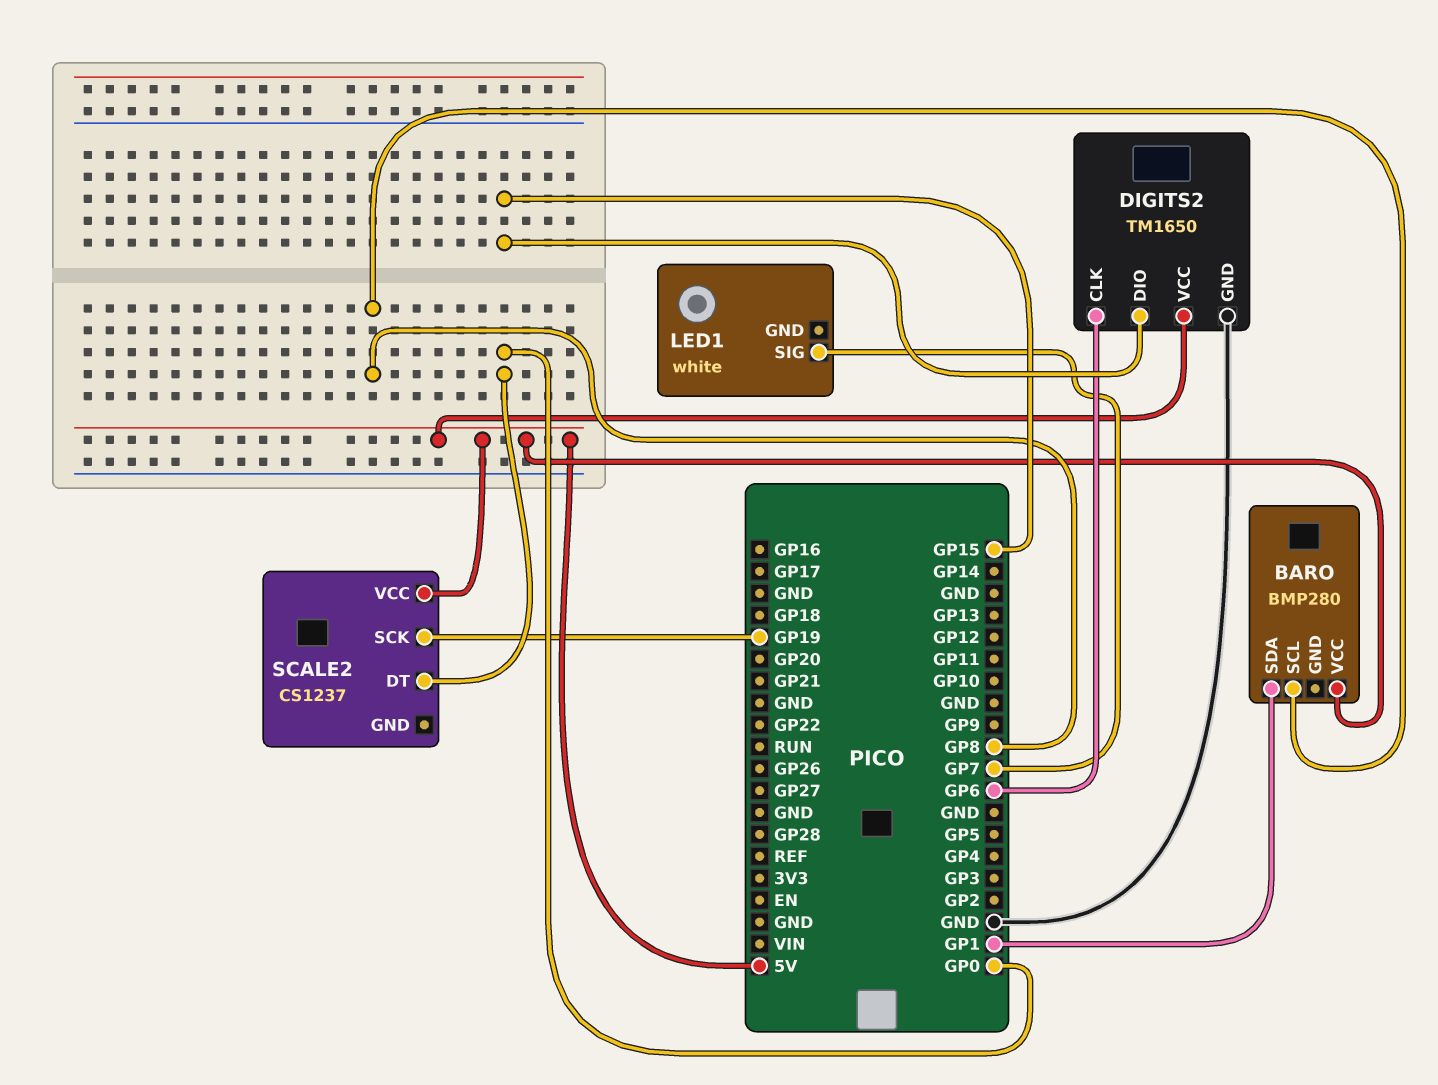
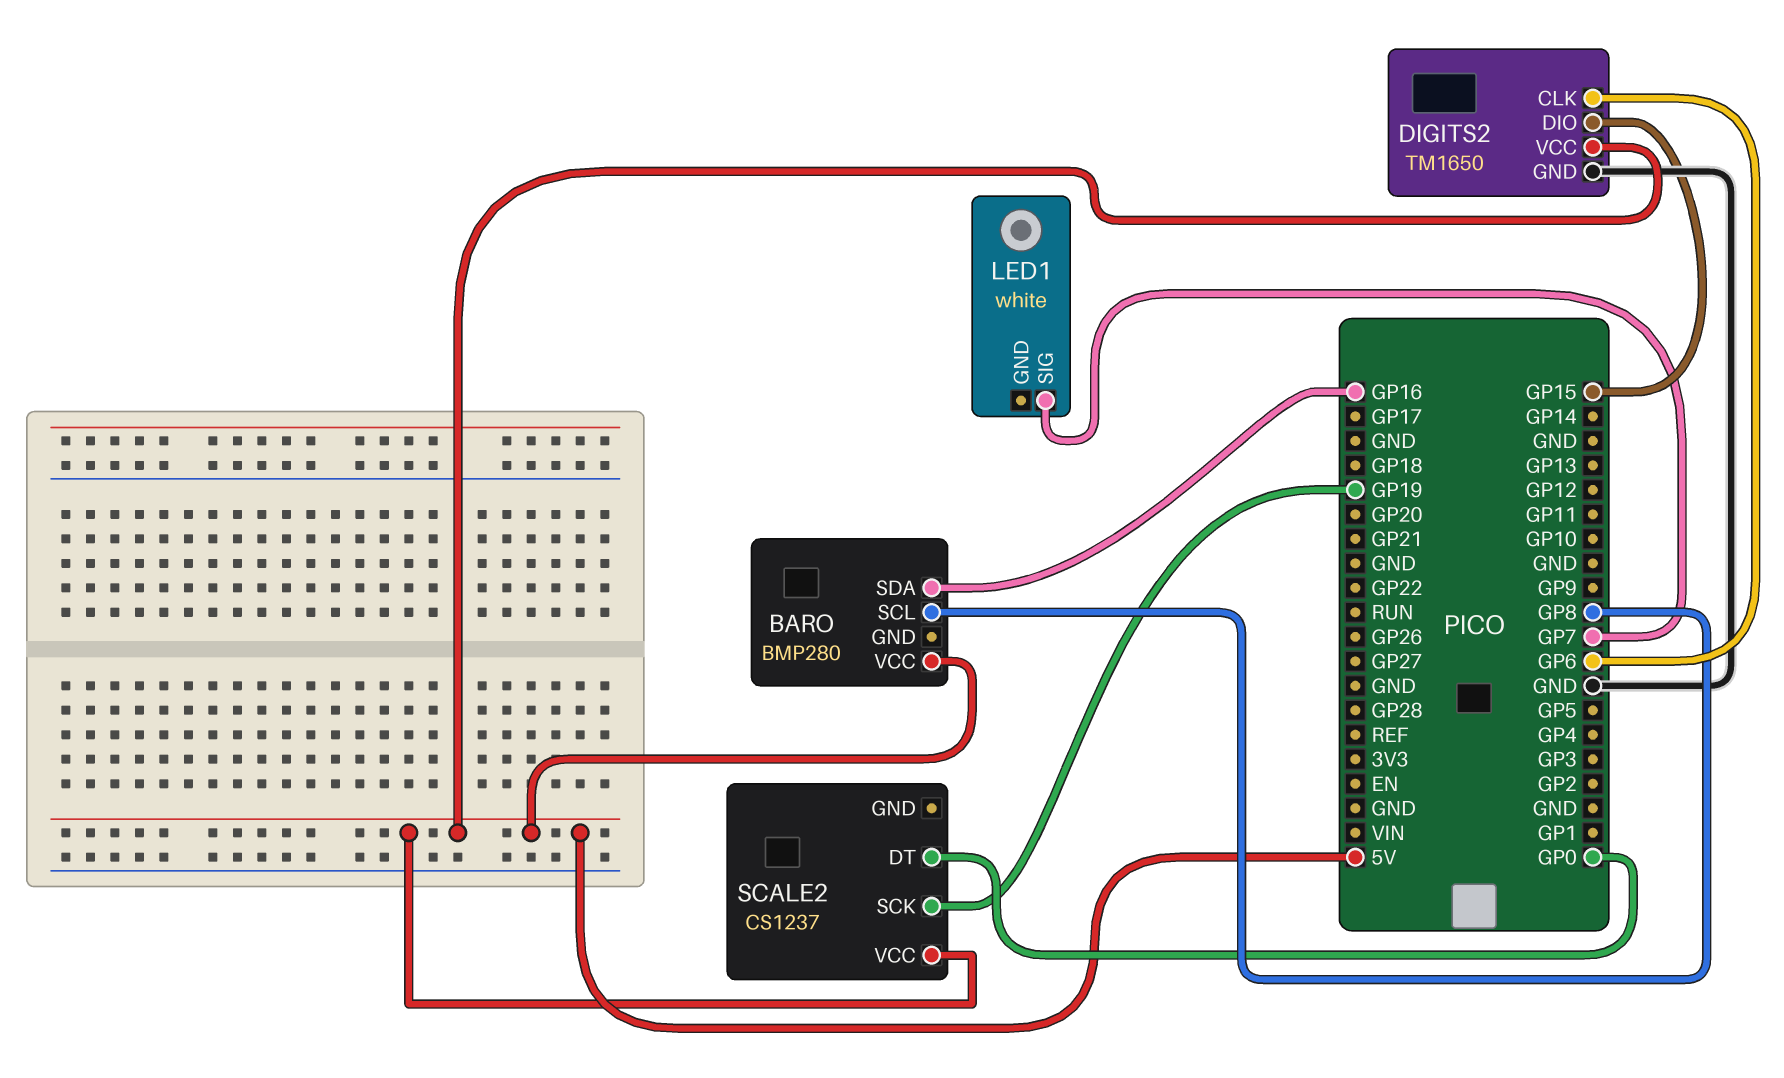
BARO pin SDA: GP1 -> GP16

